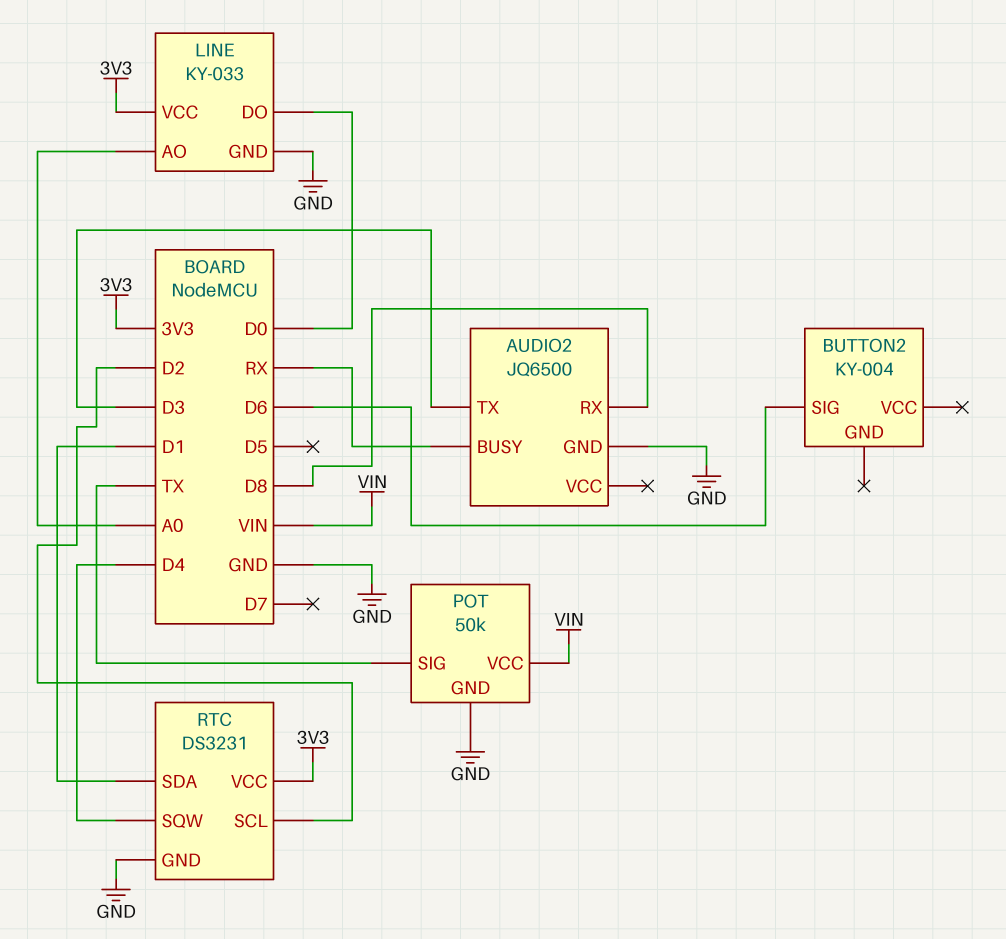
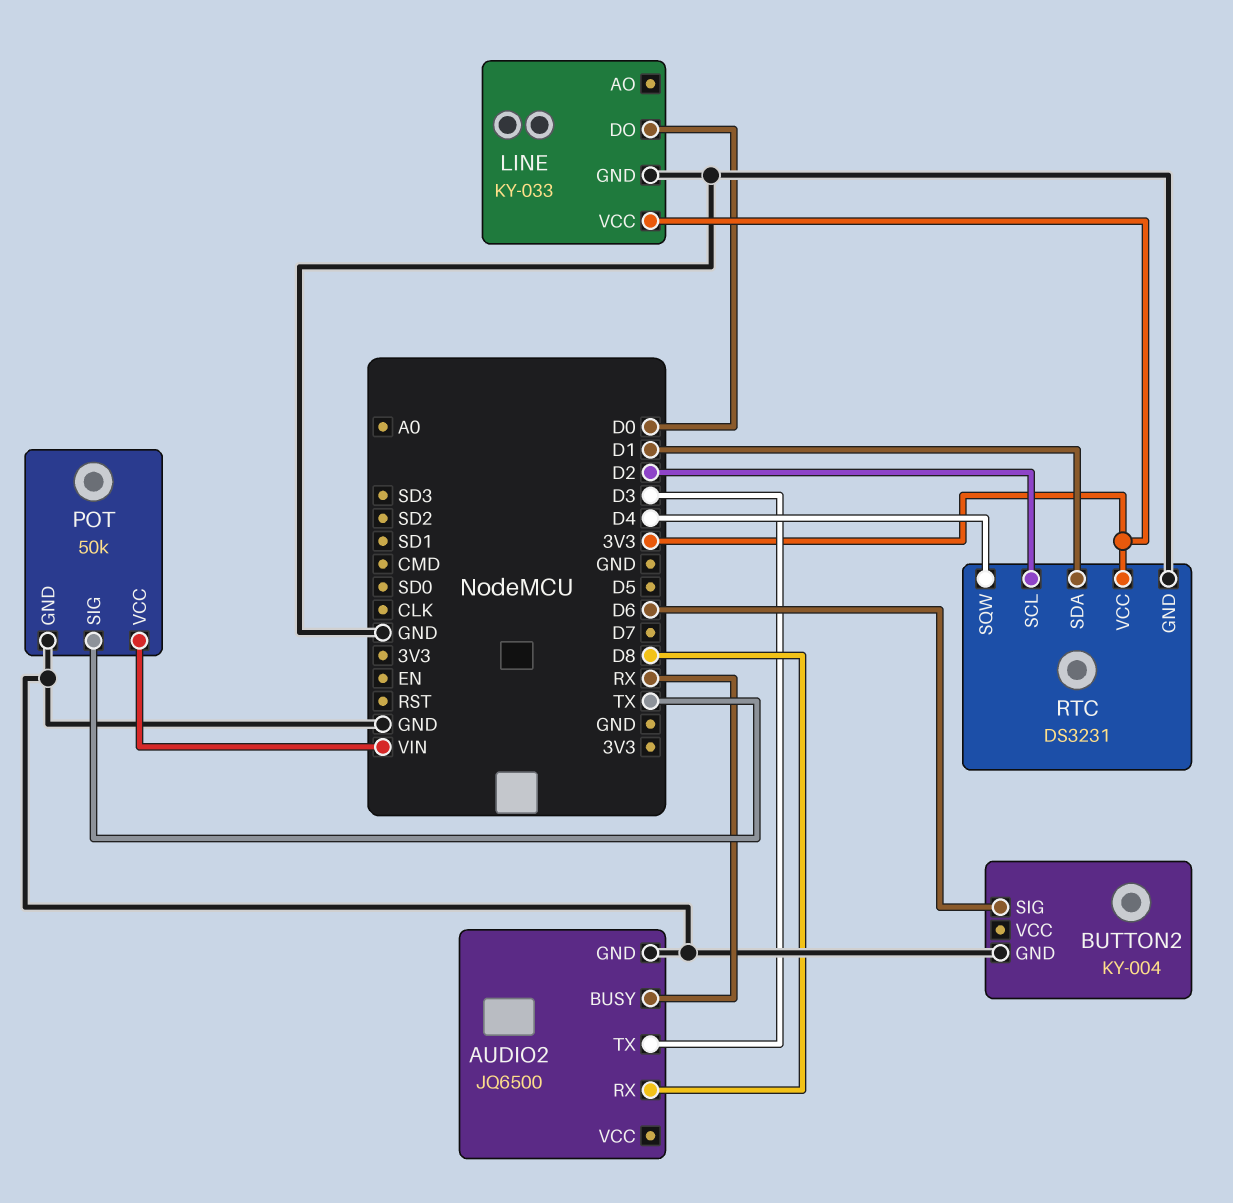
BUTTON2 pin GND: none -> GND
LINE pin AO: A0 -> none

